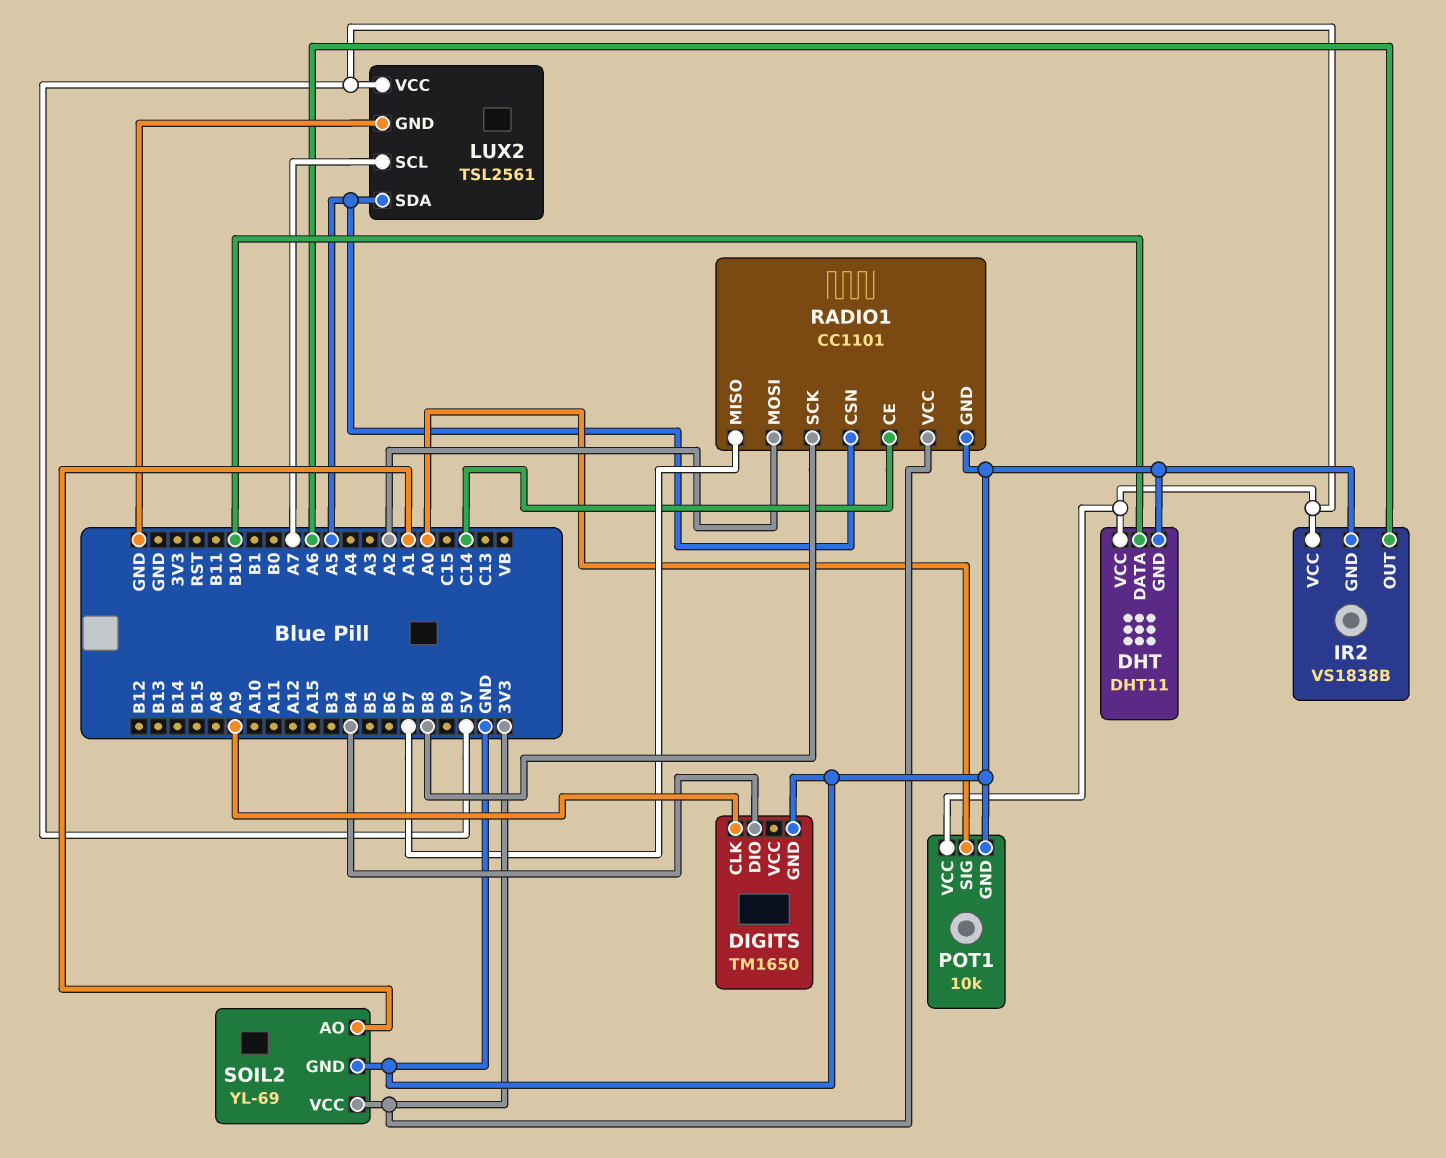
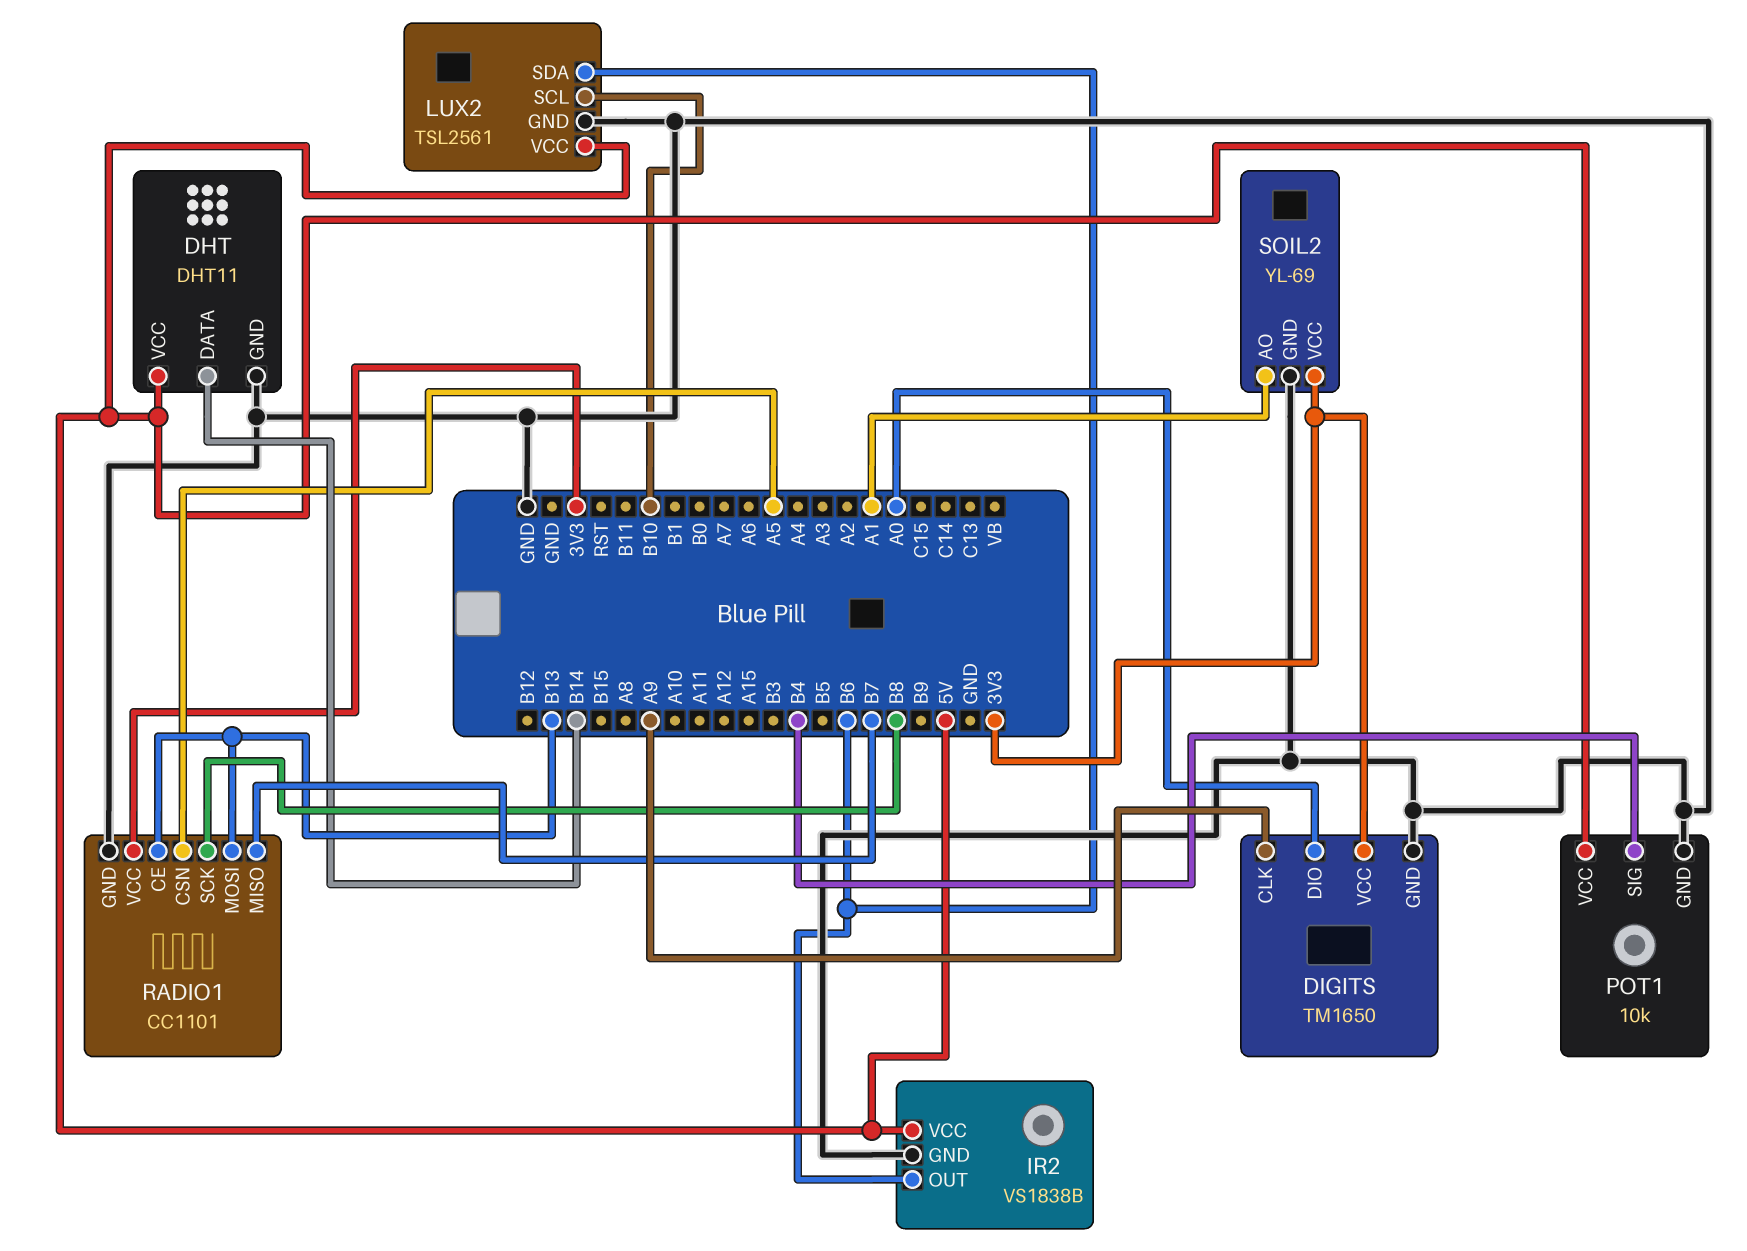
DHT pin DATA: B10 -> B14
DIGITS pin DIO: B4 -> A0
DIGITS pin VCC: none -> 3V3
IR2 pin OUT: A6 -> B6
LUX2 pin SCL: A7 -> B10
LUX2 pin SDA: A5 -> B6
POT1 pin SIG: A0 -> B4
RADIO1 pin CE: C14 -> B13
RADIO1 pin MOSI: A2 -> B13

